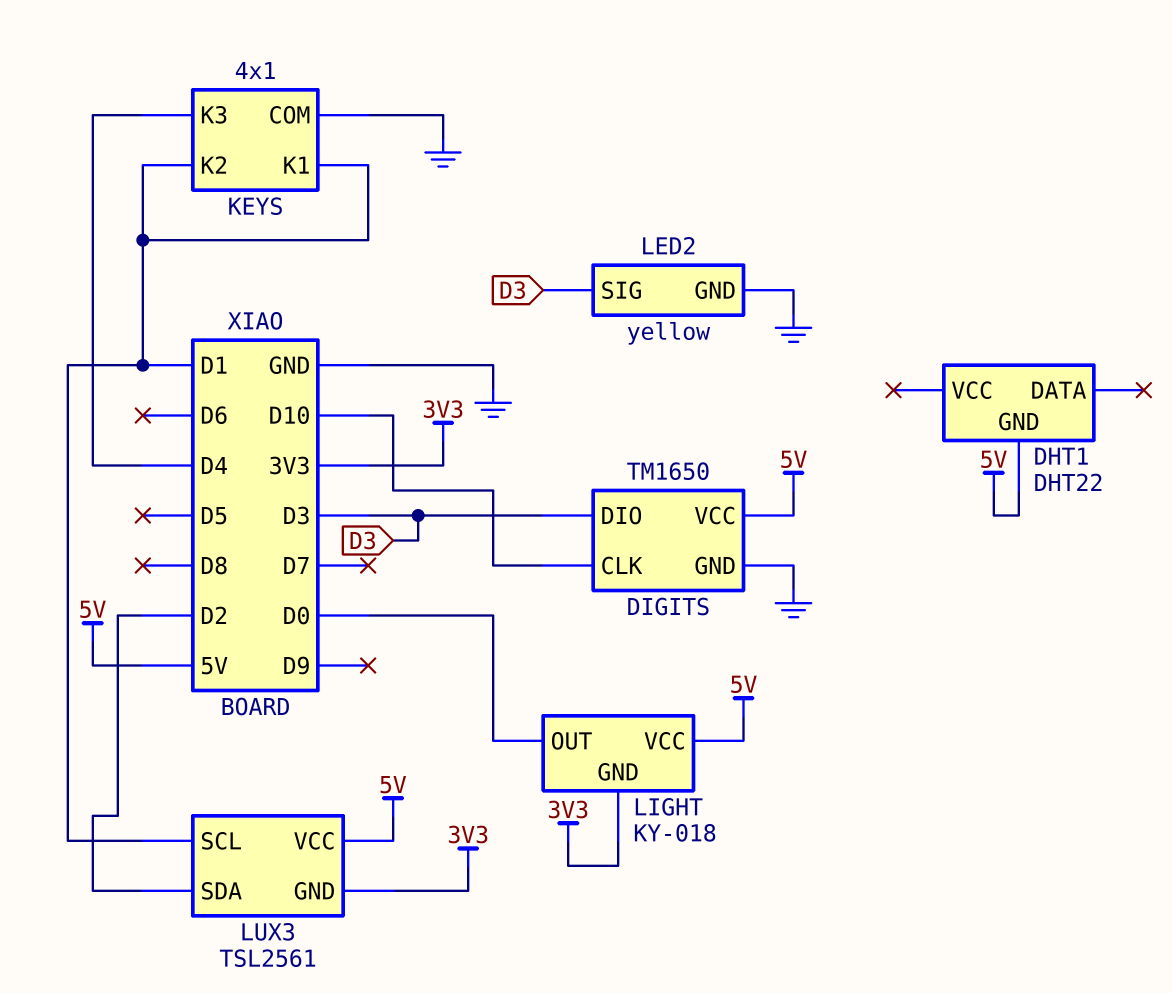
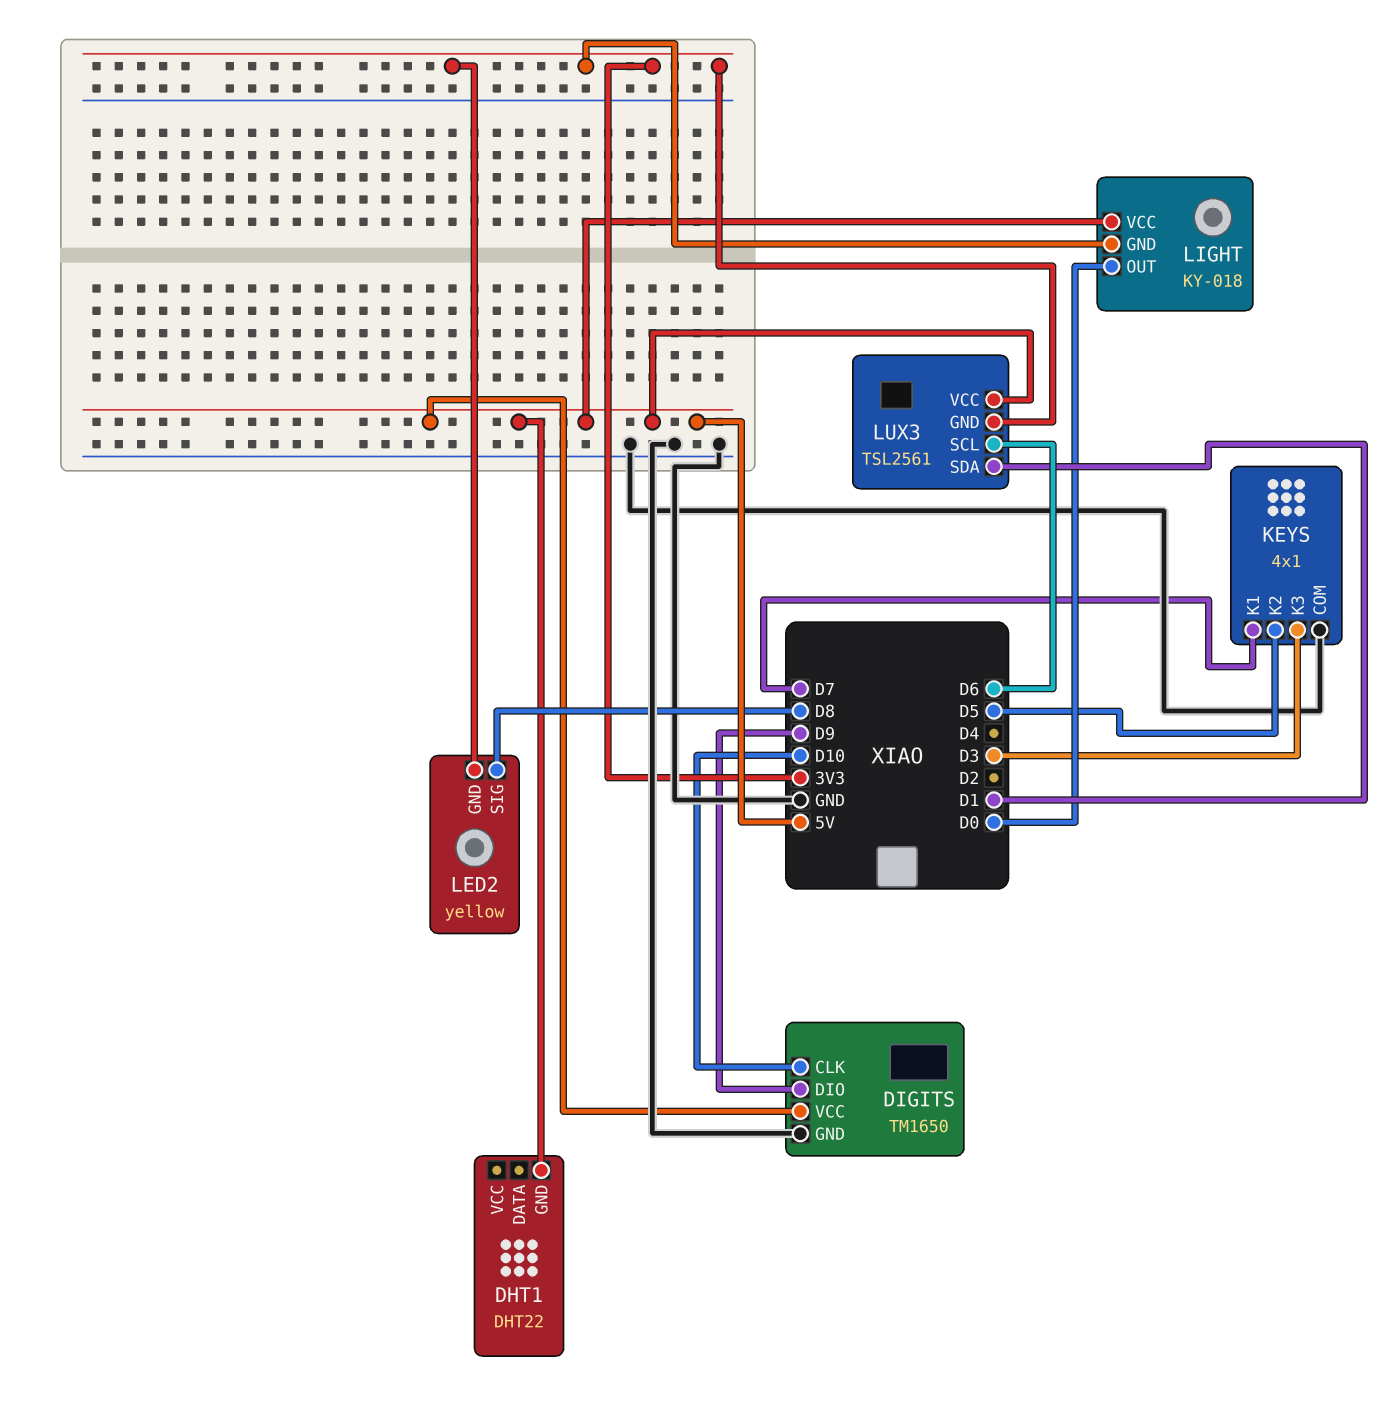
DIGITS pin DIO: D3 -> D9
KEYS pin K1: D1 -> D7
KEYS pin K2: D1 -> D5
KEYS pin K3: D4 -> D3
LED2 pin GND: GND -> 3V3
LED2 pin SIG: D3 -> D8
LUX3 pin SCL: D1 -> D6
LUX3 pin SDA: D2 -> D1

